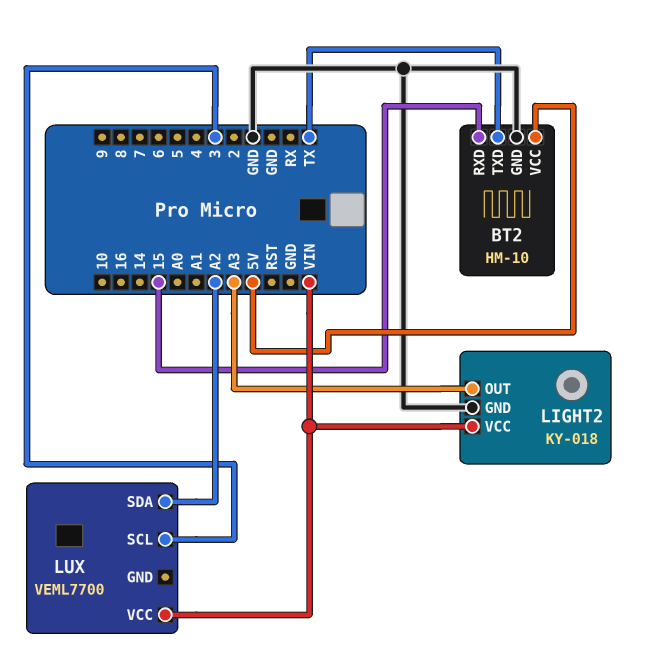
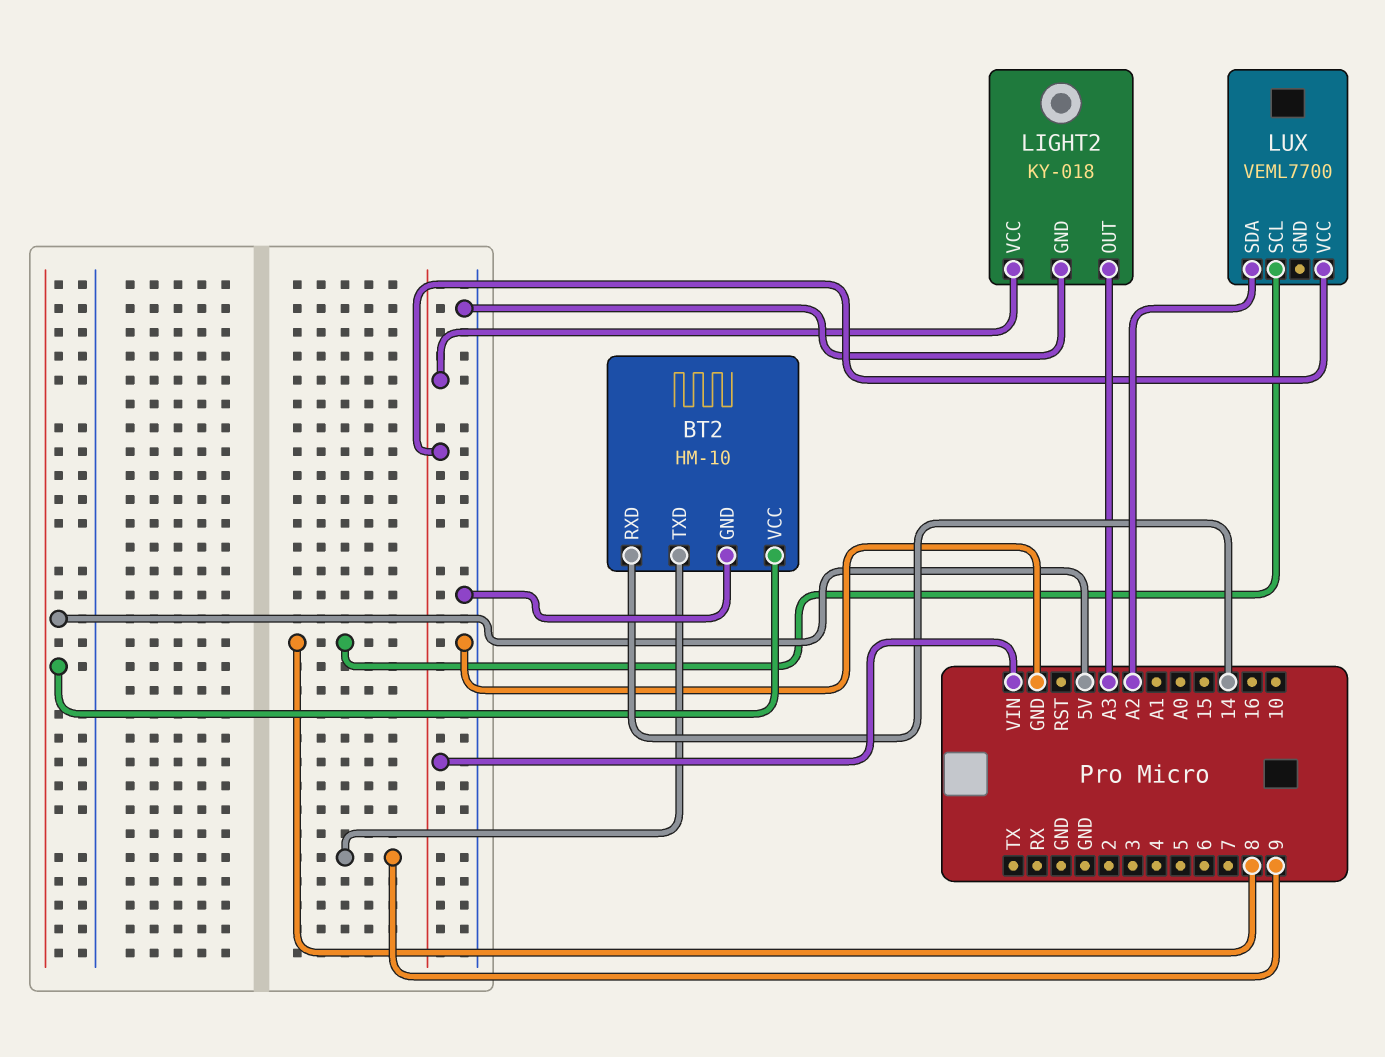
BT2 pin RXD: 15 -> 14
BT2 pin TXD: TX -> 9
LUX pin SCL: 3 -> 8

